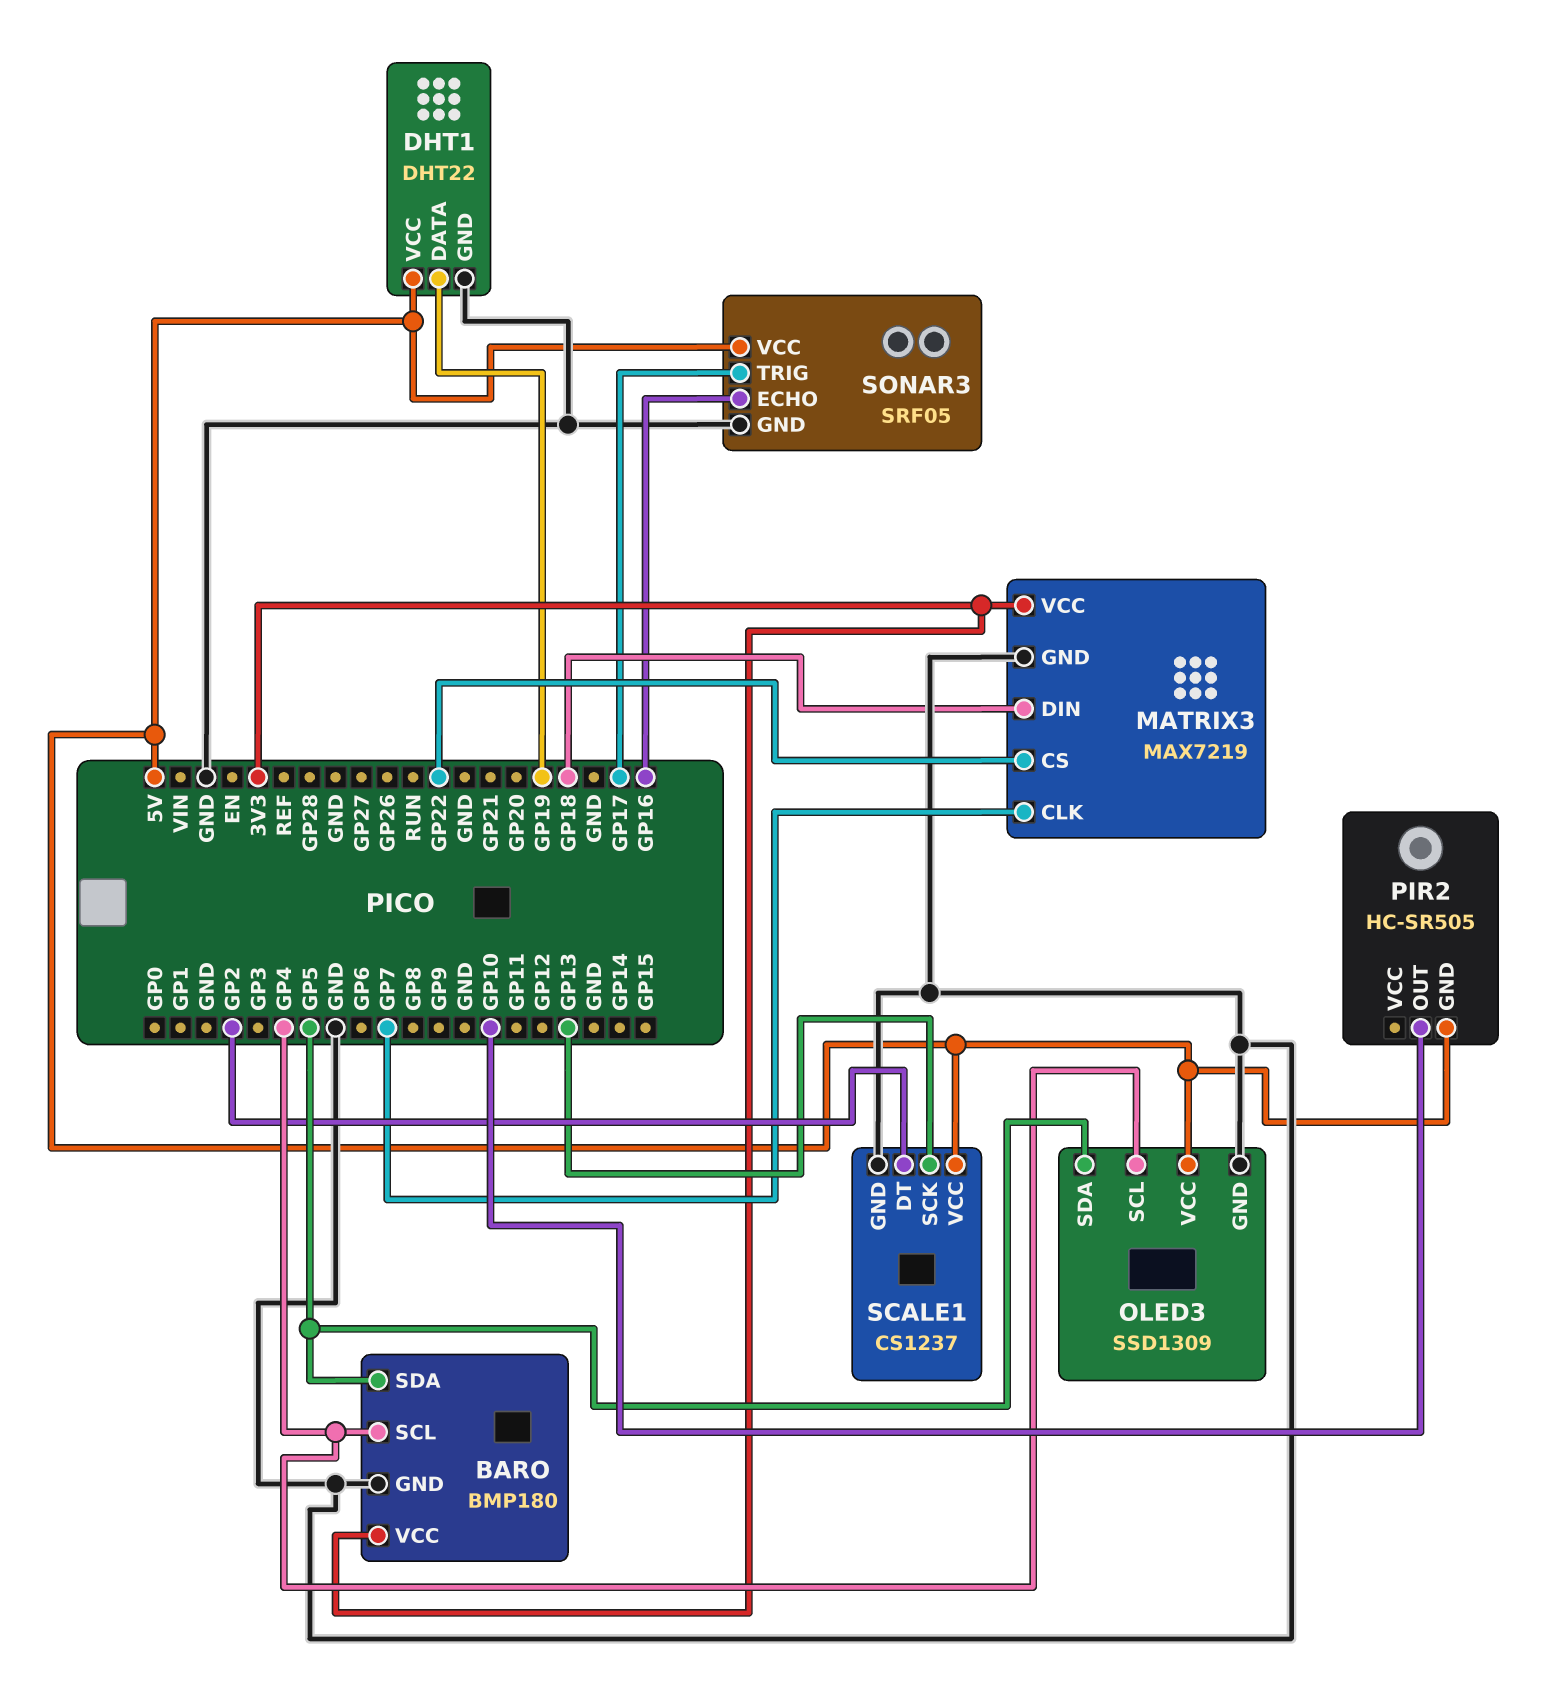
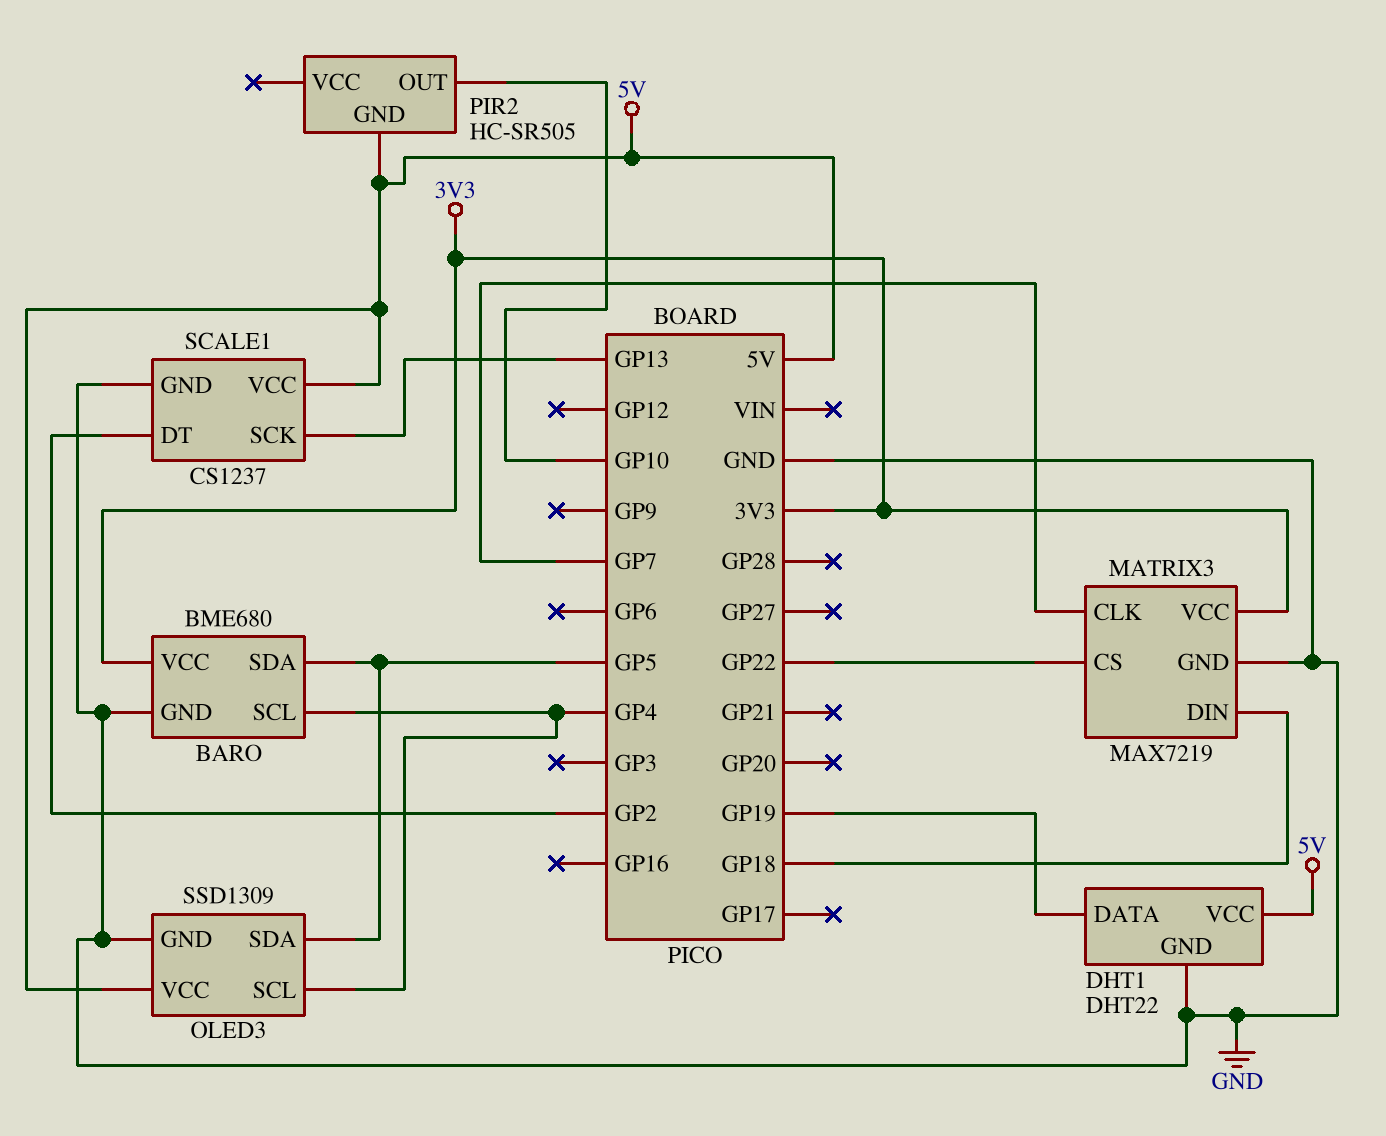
BARO: BMP180 -> BME680
SONAR3: SRF05 -> none
SONAR3 pin ECHO: GP16 -> none
SONAR3 pin GND: GND -> none
SONAR3 pin TRIG: GP17 -> none
SONAR3 pin VCC: 5V -> none

